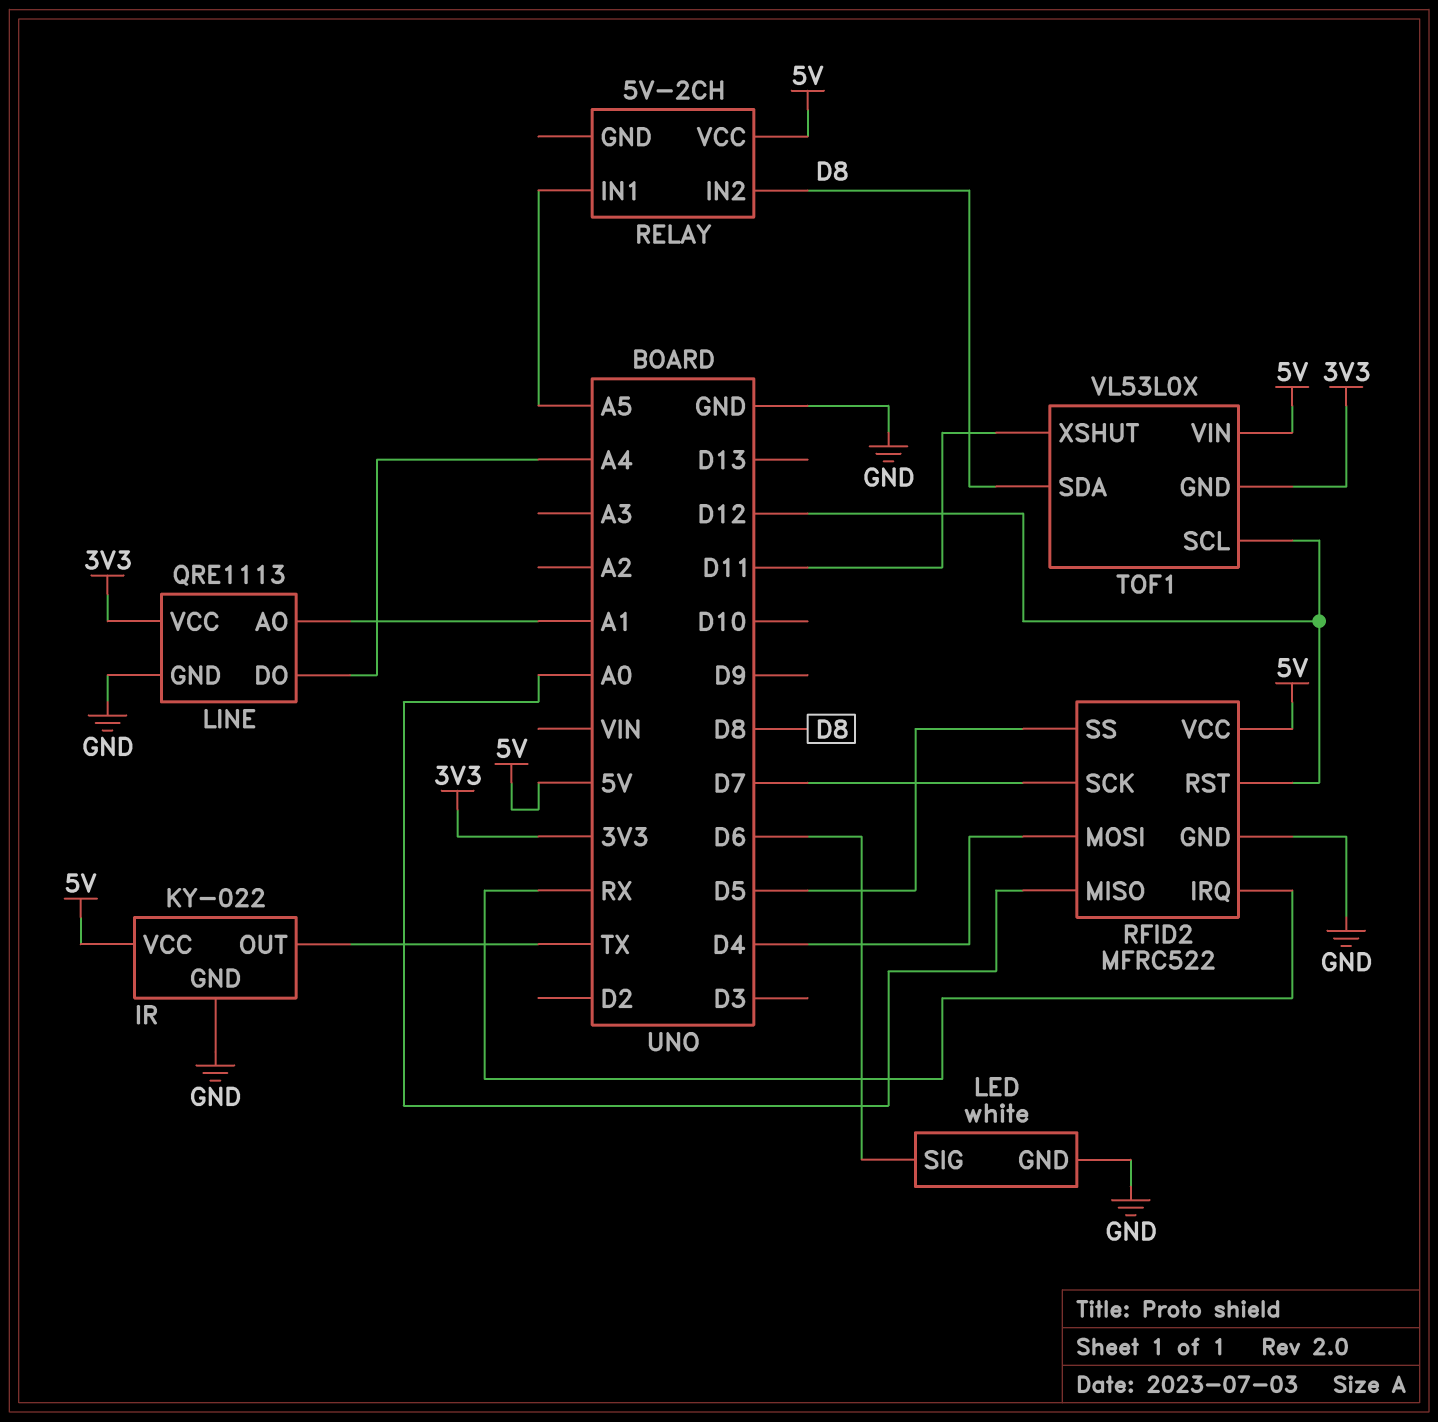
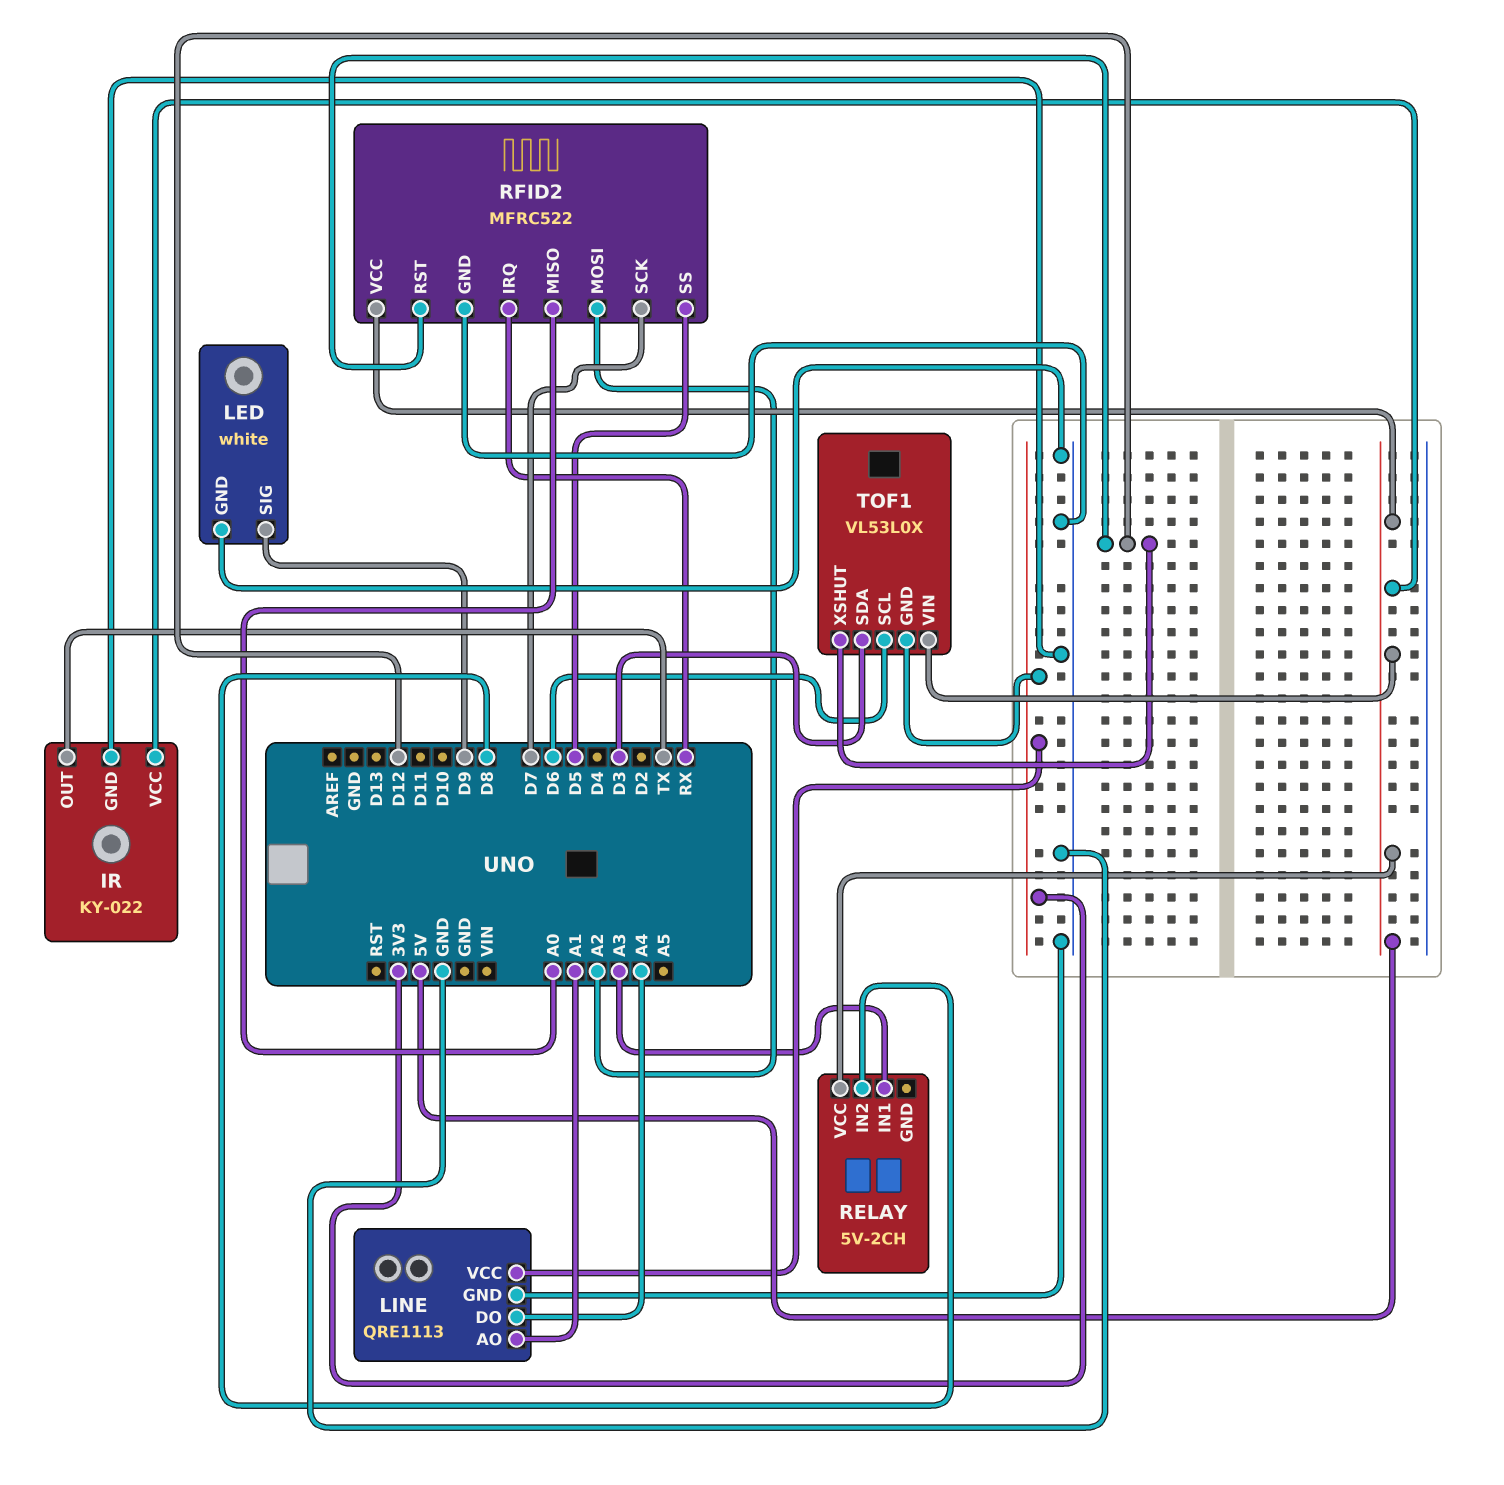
LED pin SIG: D6 -> D9
RELAY pin IN1: A5 -> A3
RFID2 pin MOSI: D4 -> A2
TOF1 pin SCL: D12 -> D6
TOF1 pin SDA: D8 -> D3
TOF1 pin XSHUT: D11 -> D12

